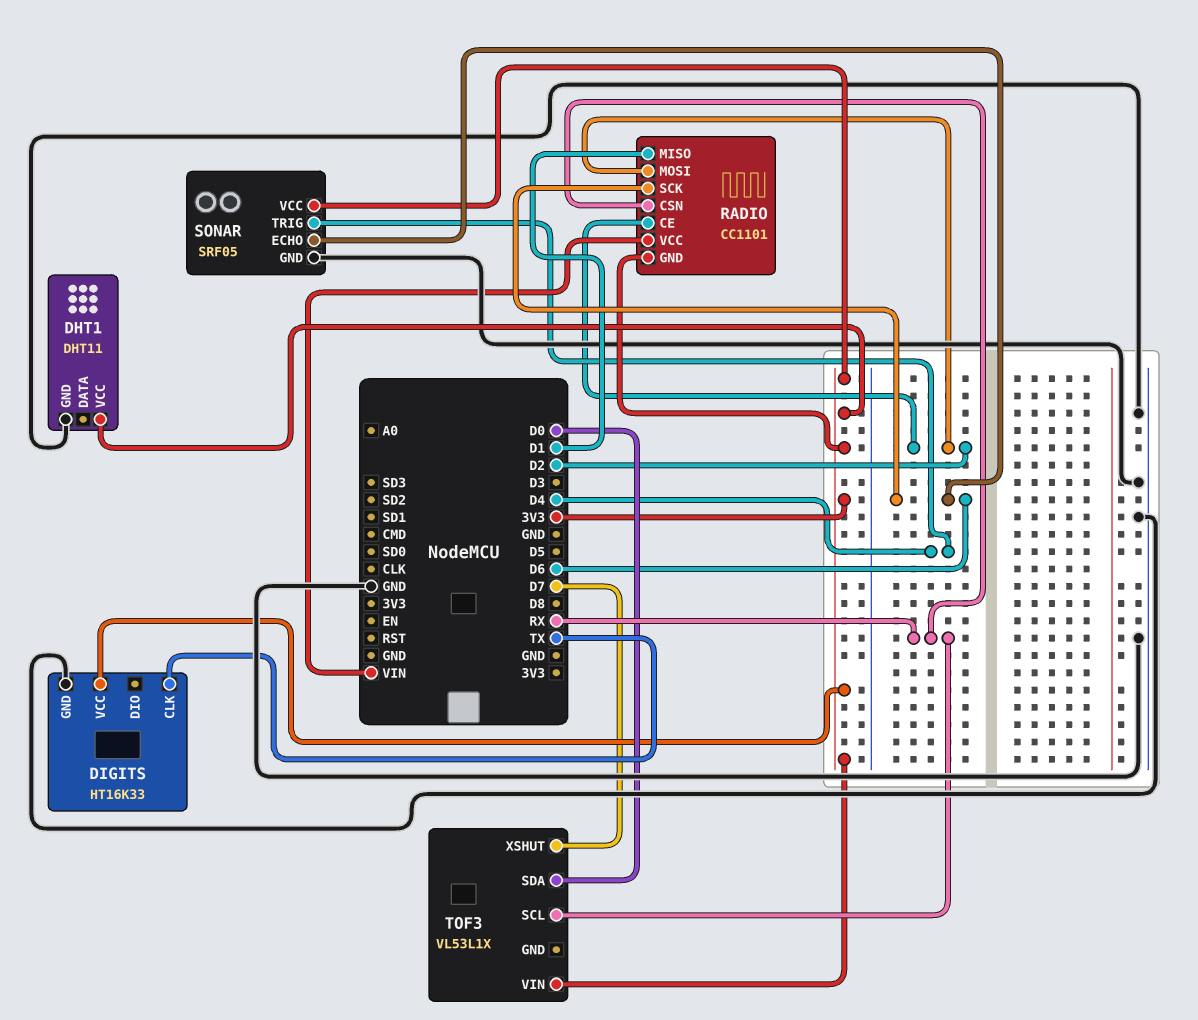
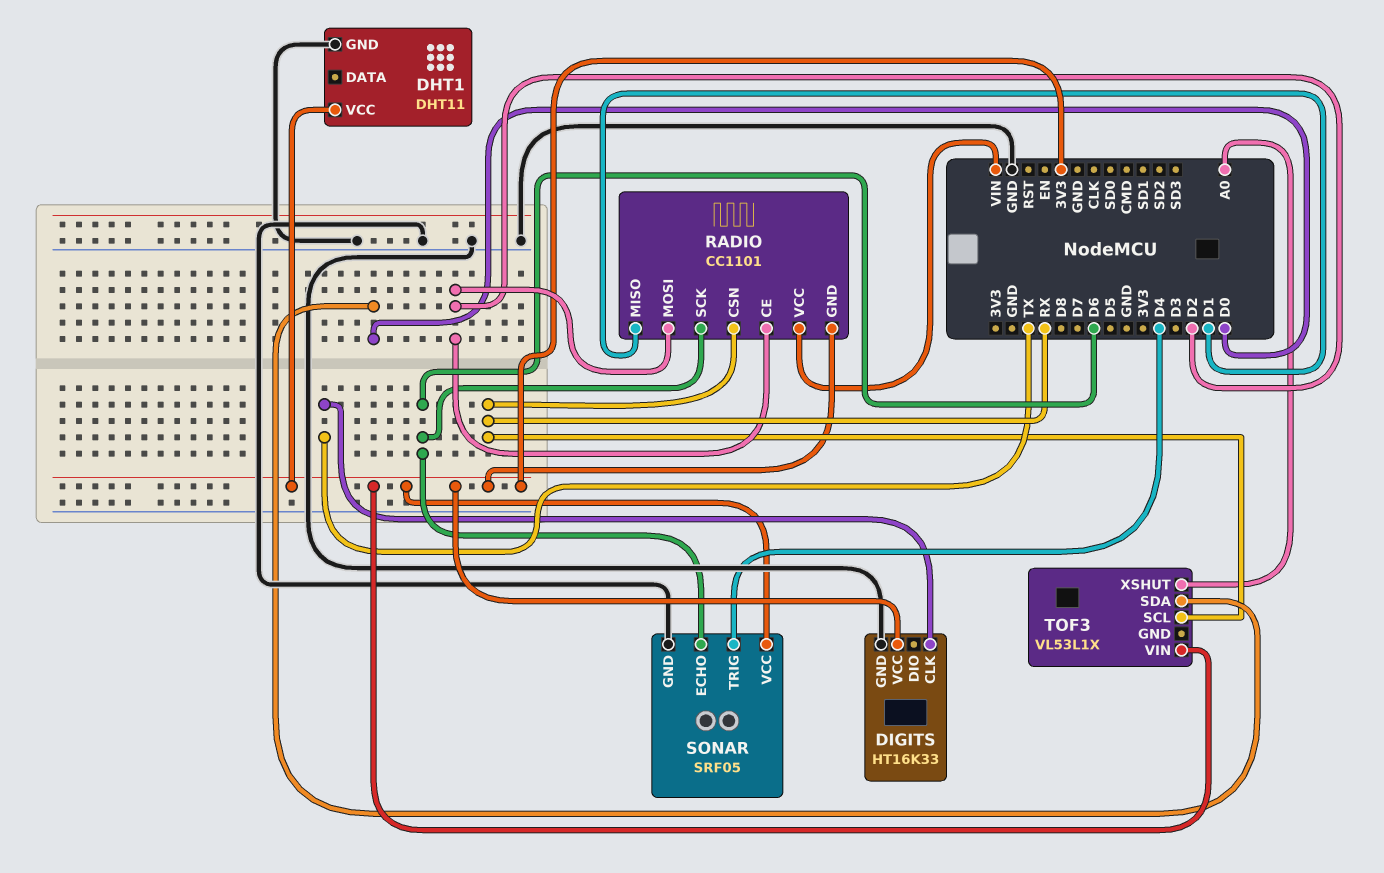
TOF3 pin XSHUT: D7 -> A0

